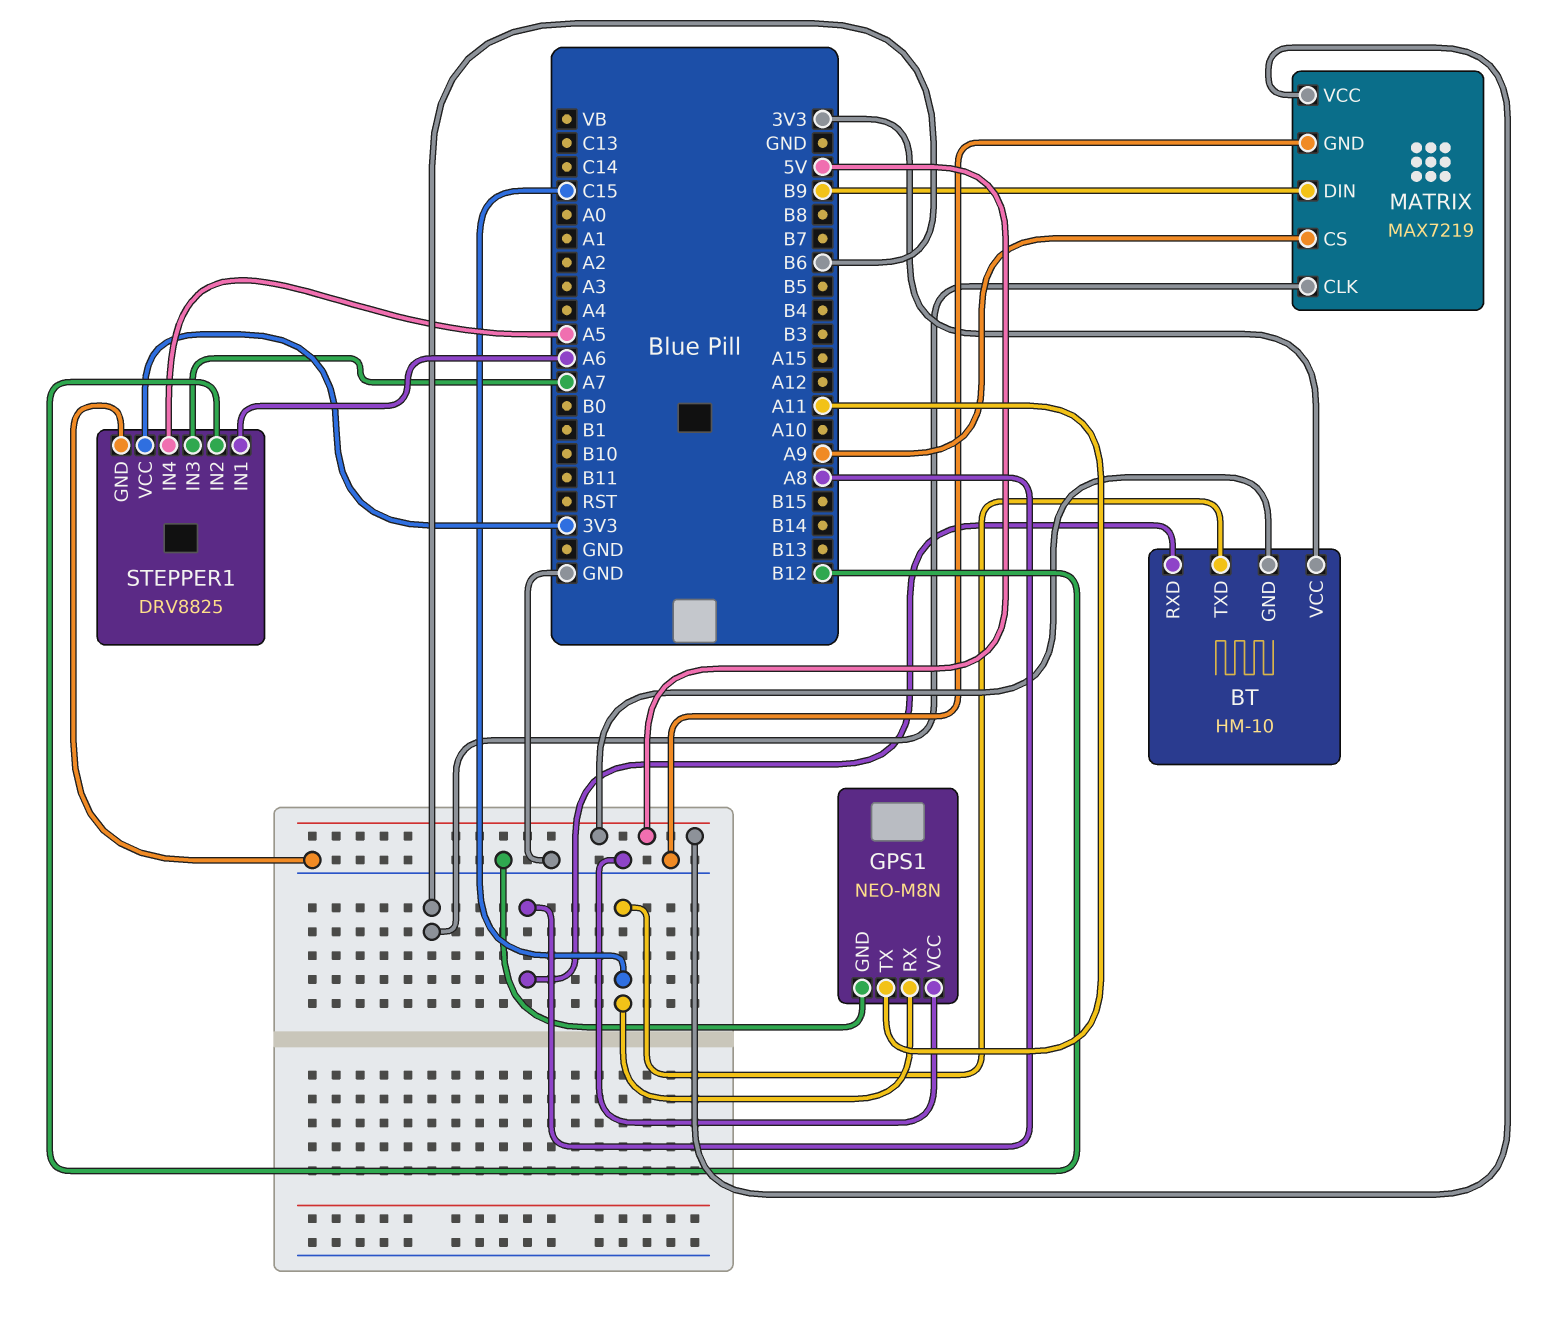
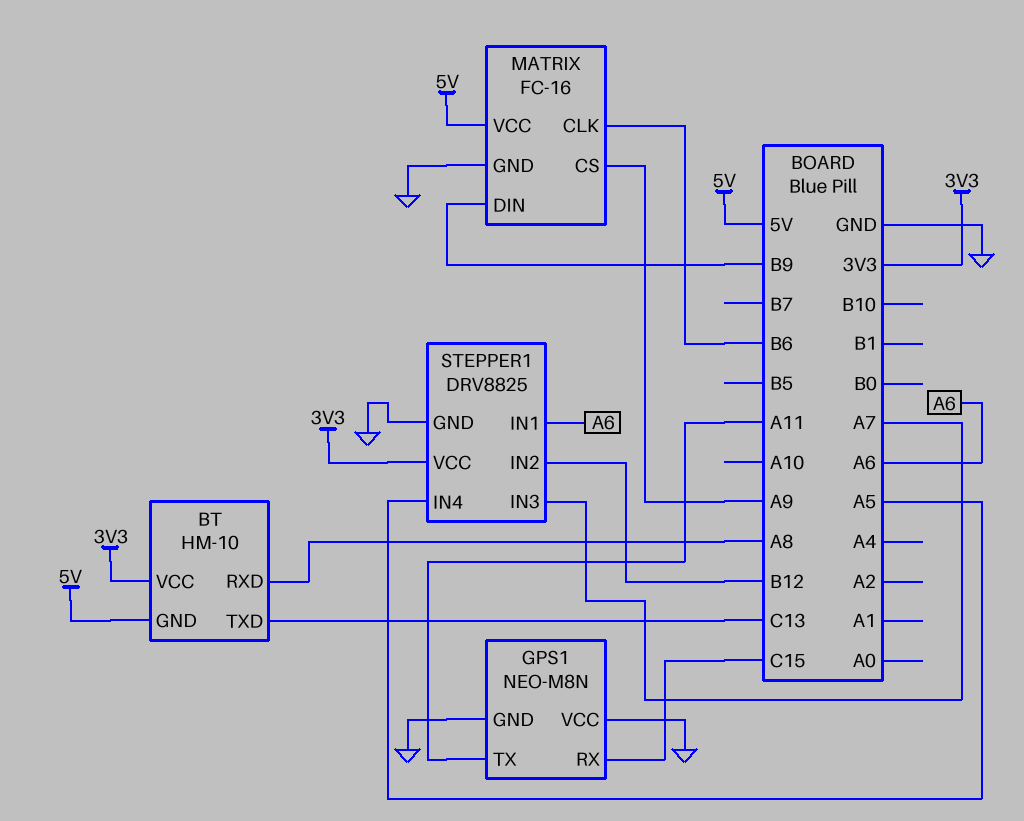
BT pin TXD: C15 -> C13
MATRIX: MAX7219 -> FC-16

